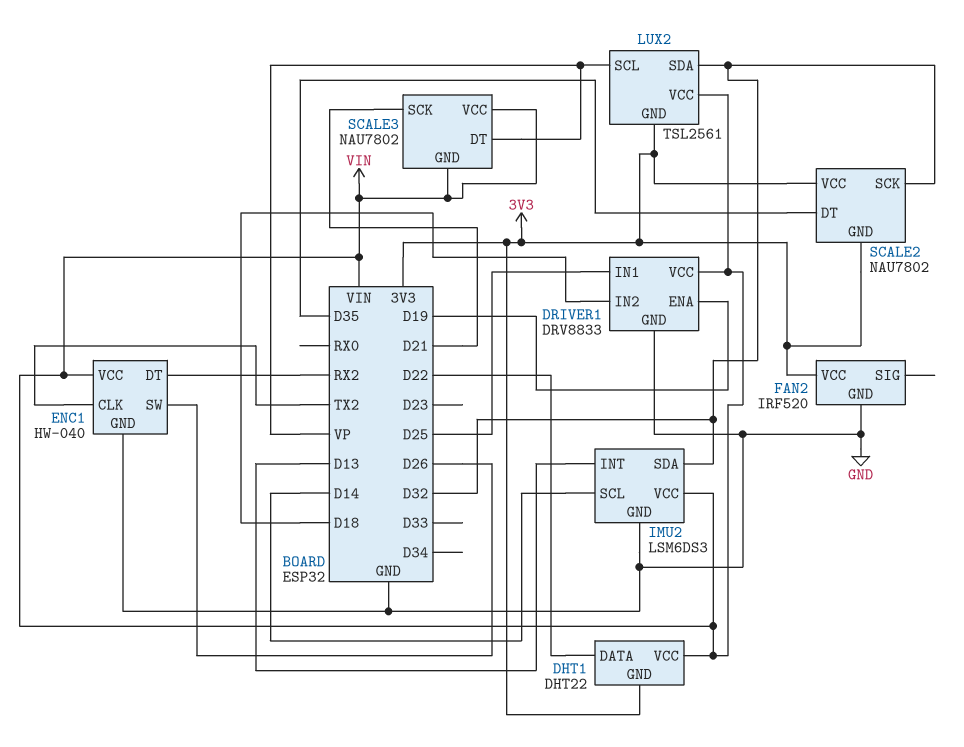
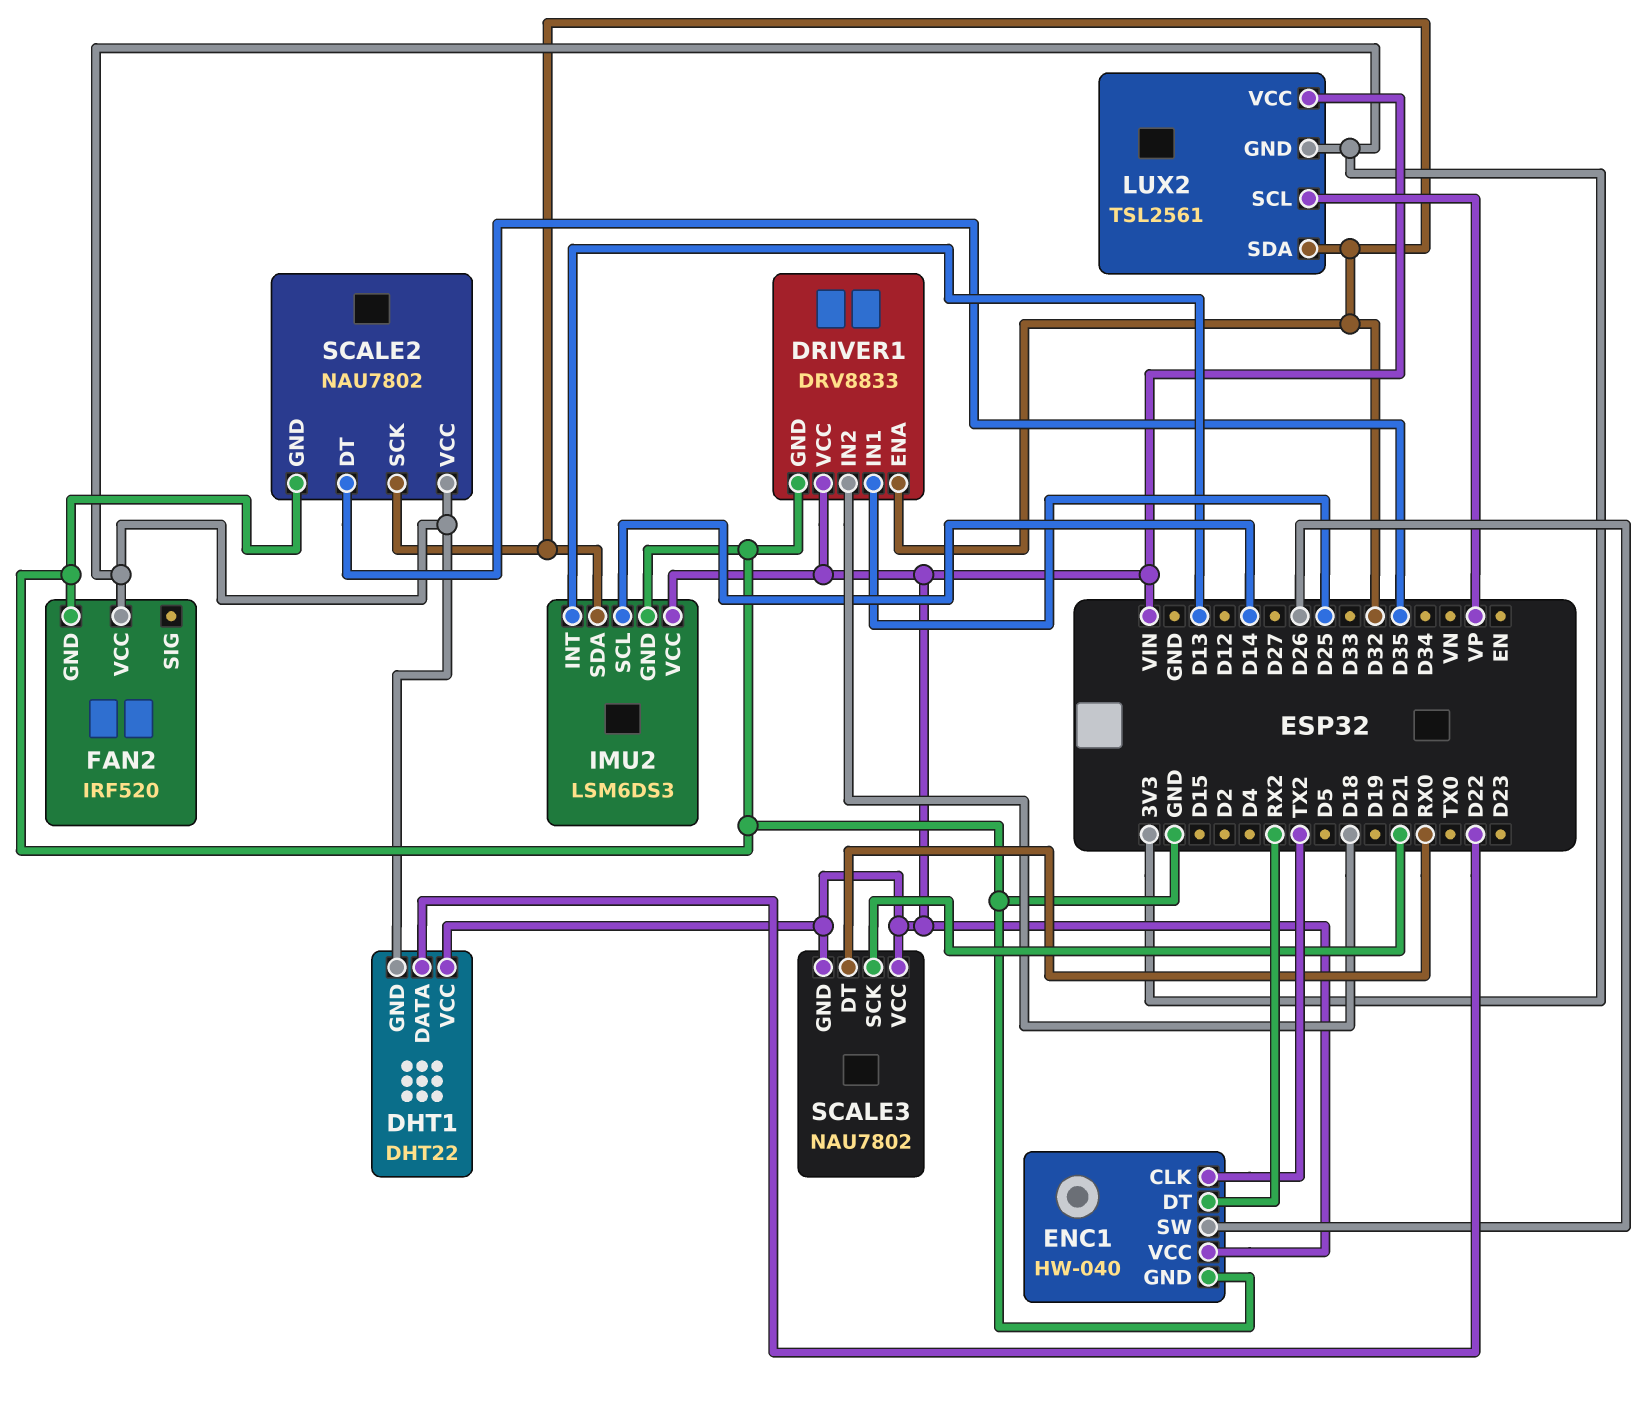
DRIVER1 pin ENA: D19 -> D32
SCALE2 pin GND: 3V3 -> GND
SCALE3 pin DT: VP -> RX0

